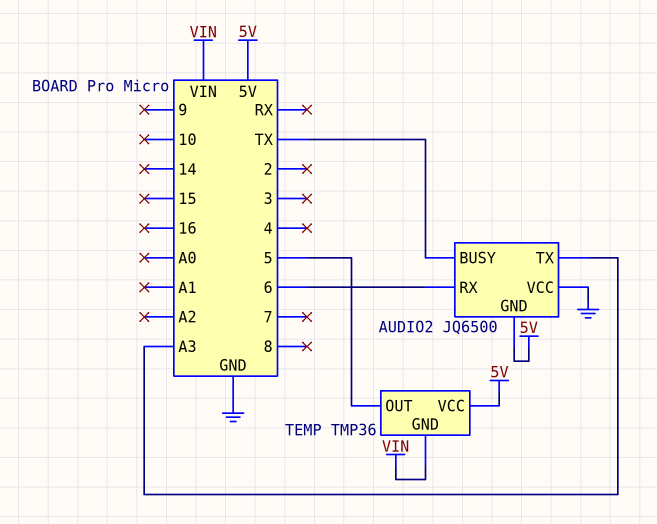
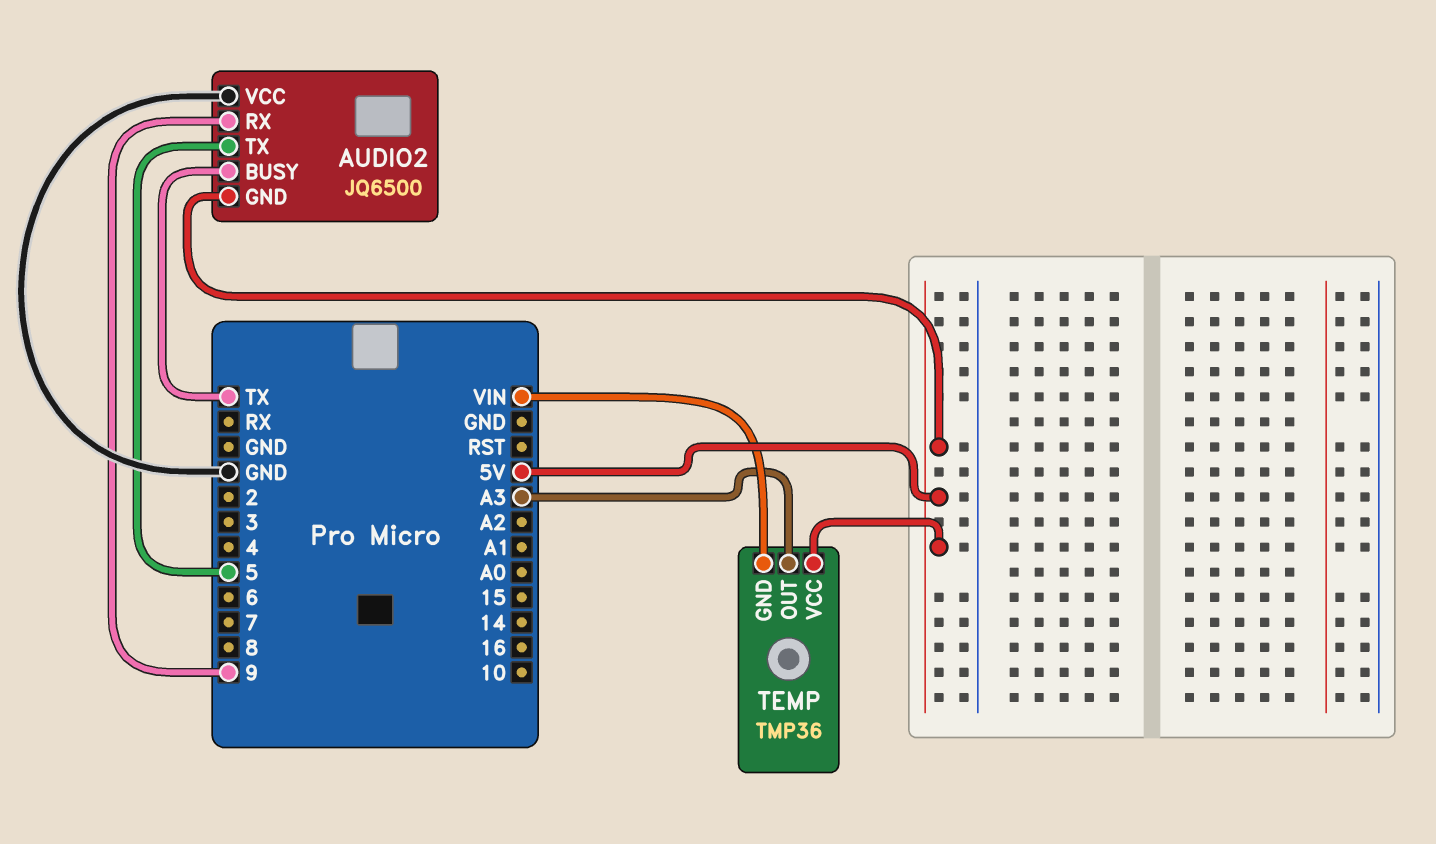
AUDIO2 pin RX: 6 -> 9
AUDIO2 pin TX: A3 -> 5
TEMP pin OUT: 5 -> A3

